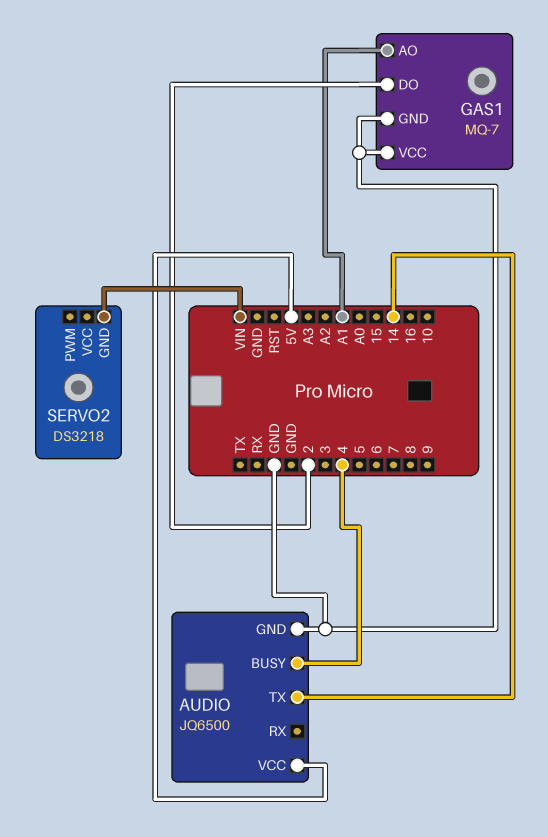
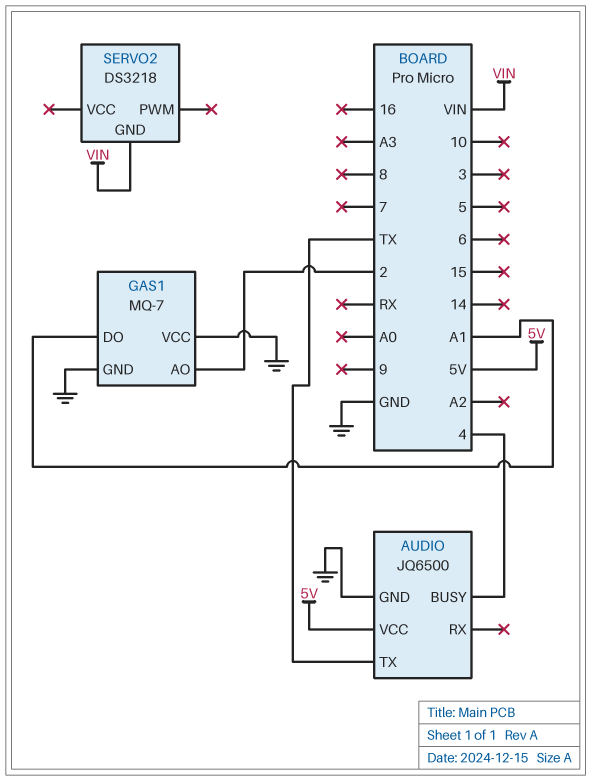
AUDIO pin TX: 14 -> TX
GAS1 pin AO: A1 -> 2
GAS1 pin DO: 2 -> A1

